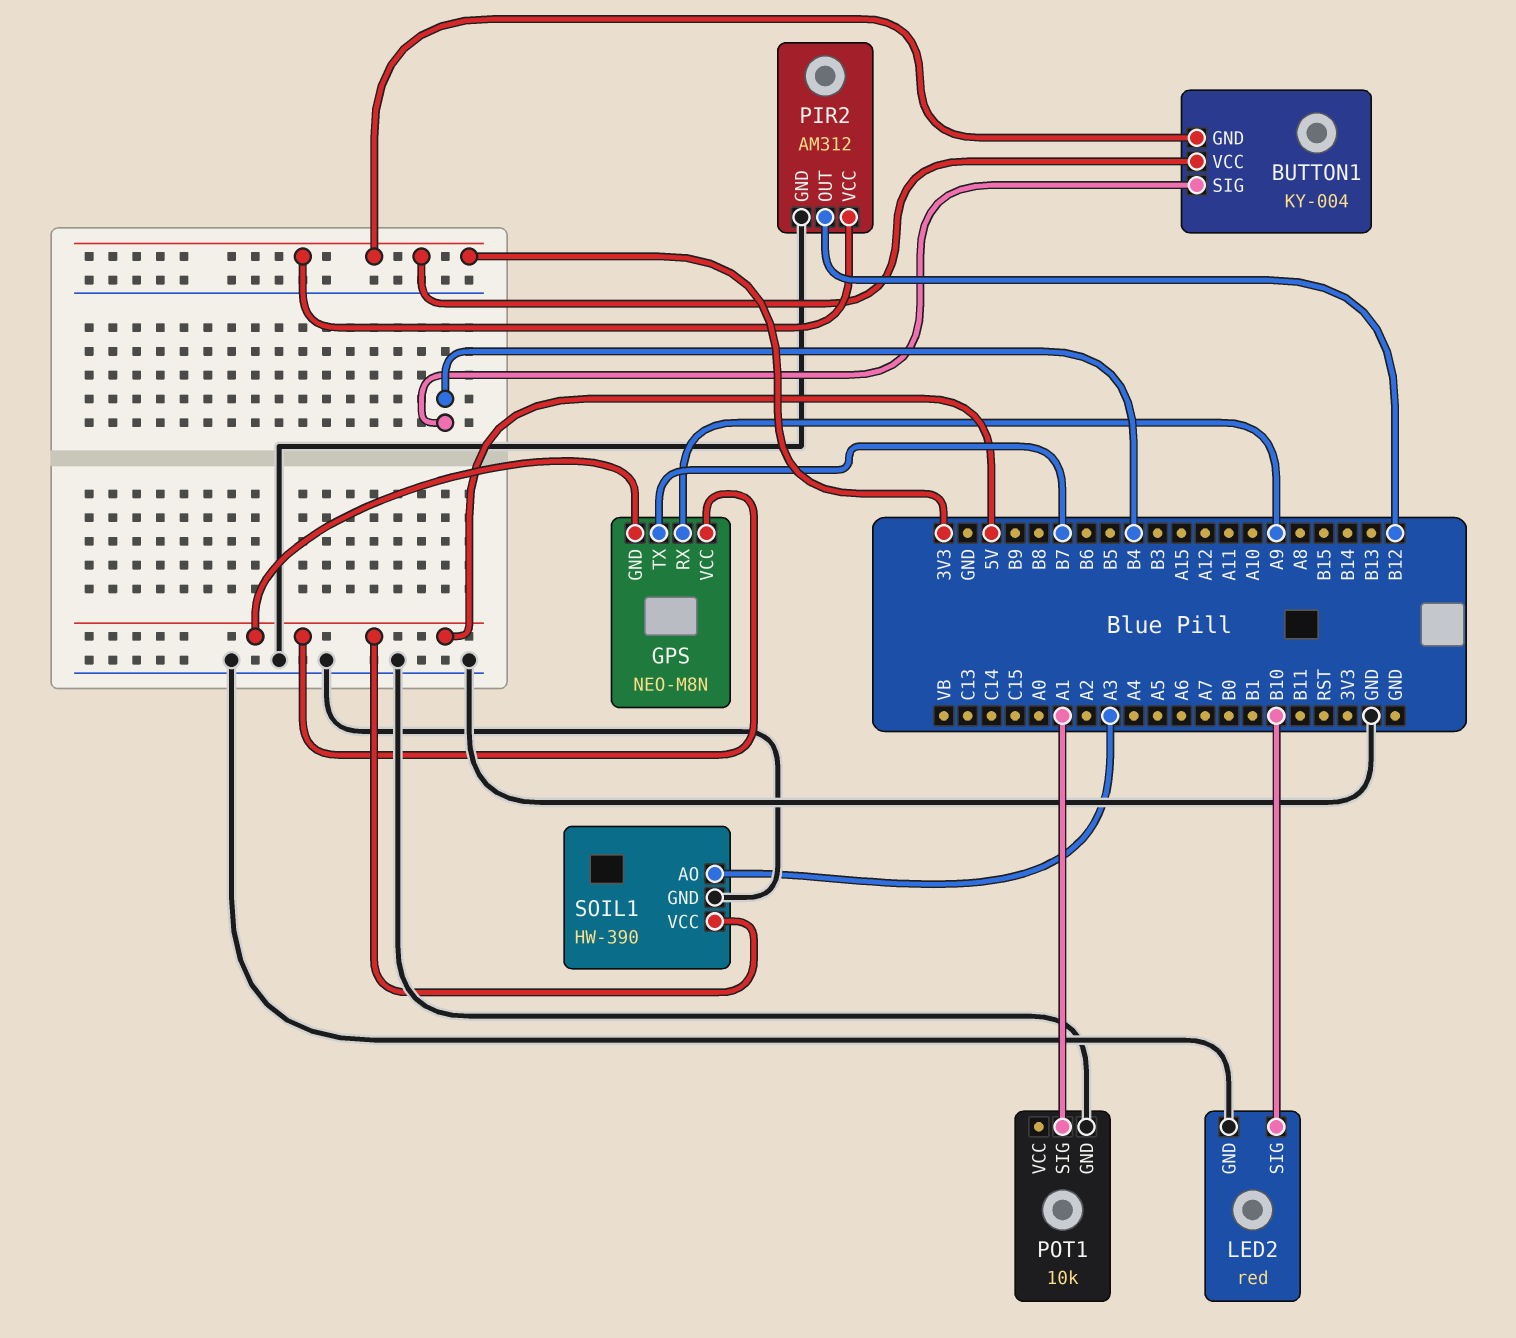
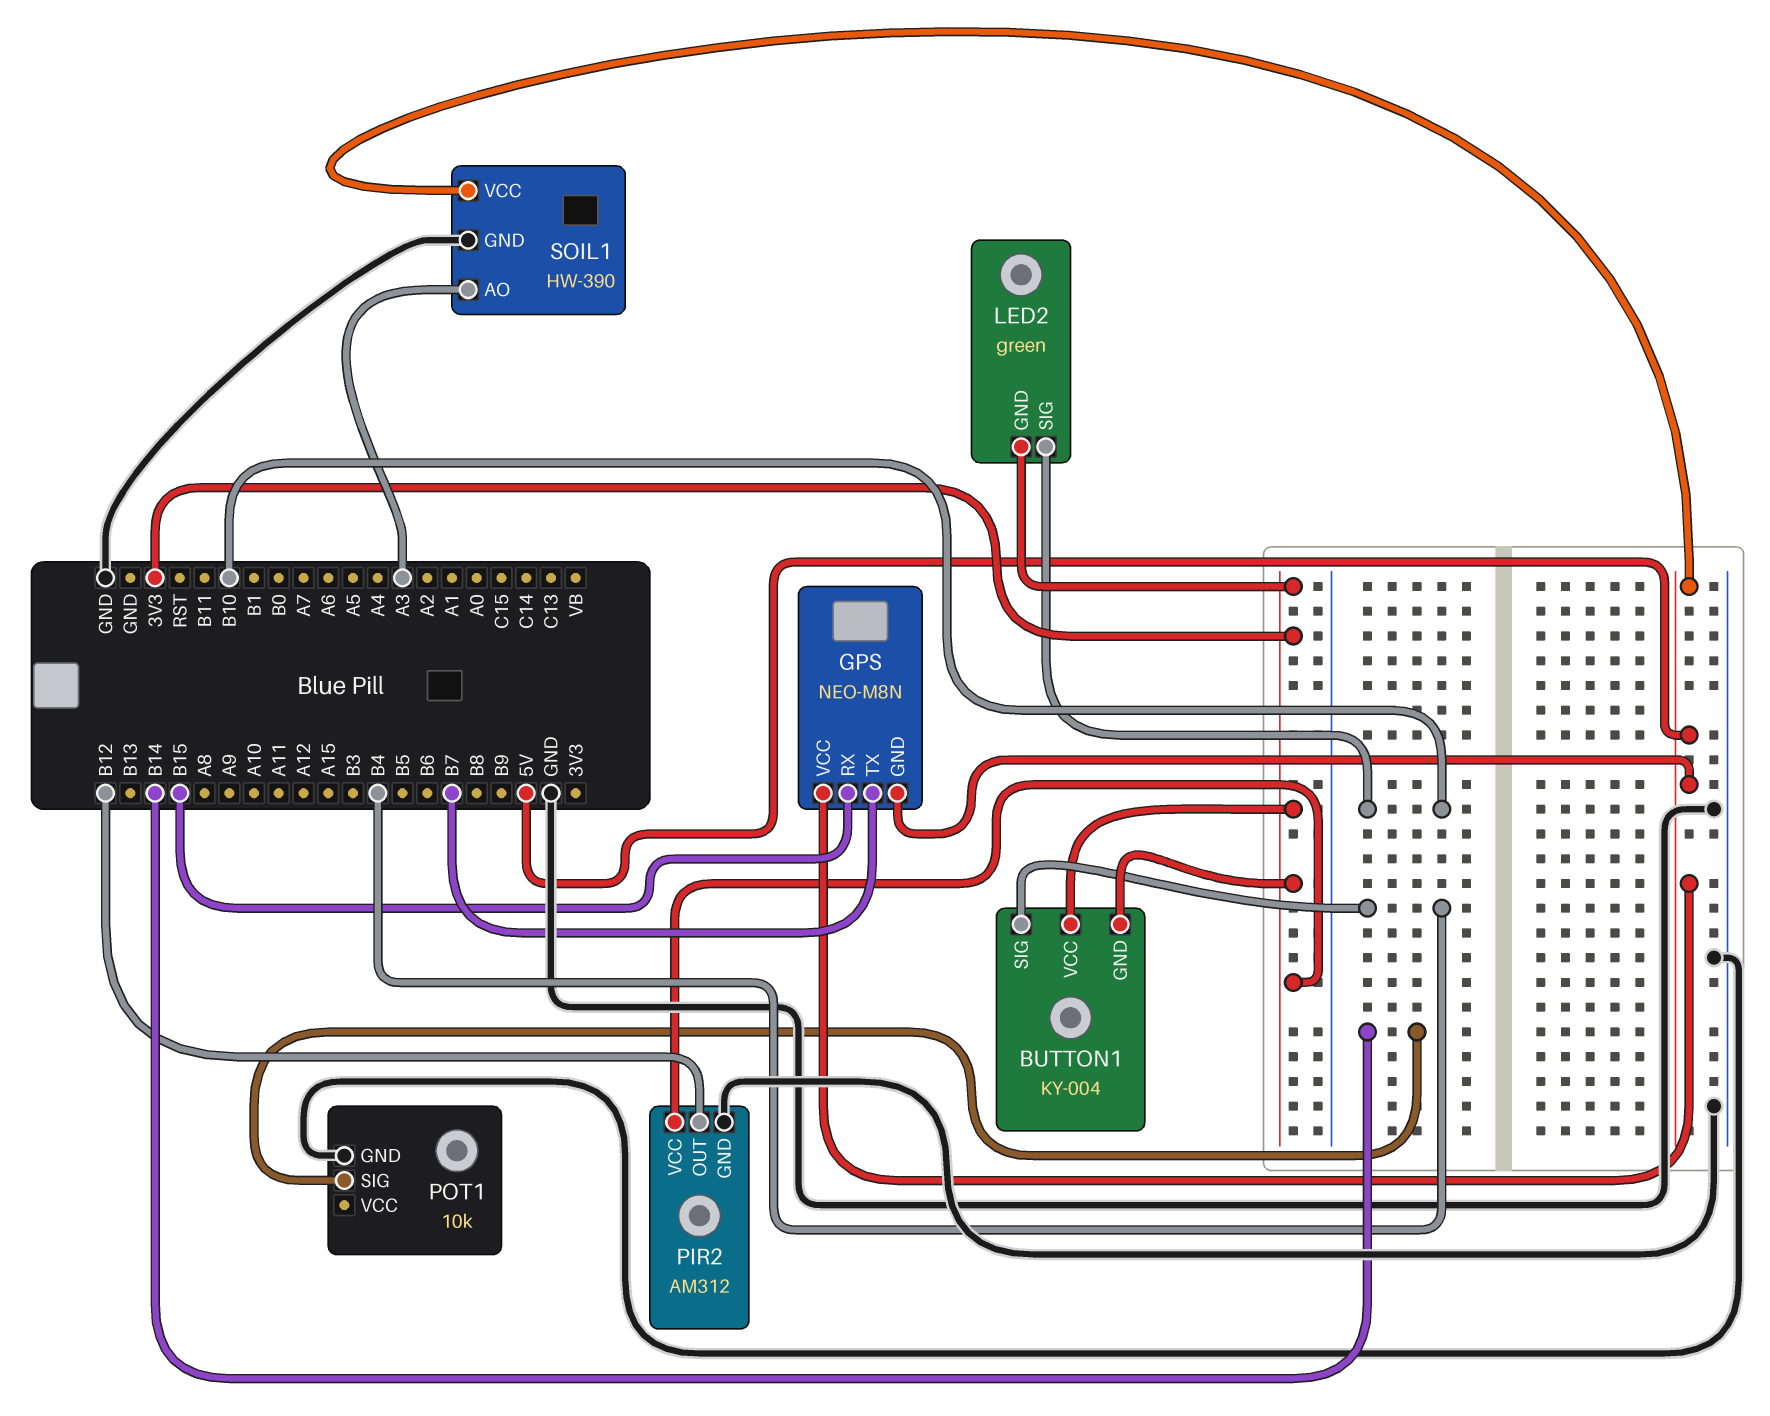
GPS pin RX: A9 -> B15
LED2: red -> green
LED2 pin GND: GND -> 3V3
POT1 pin SIG: A1 -> B14

